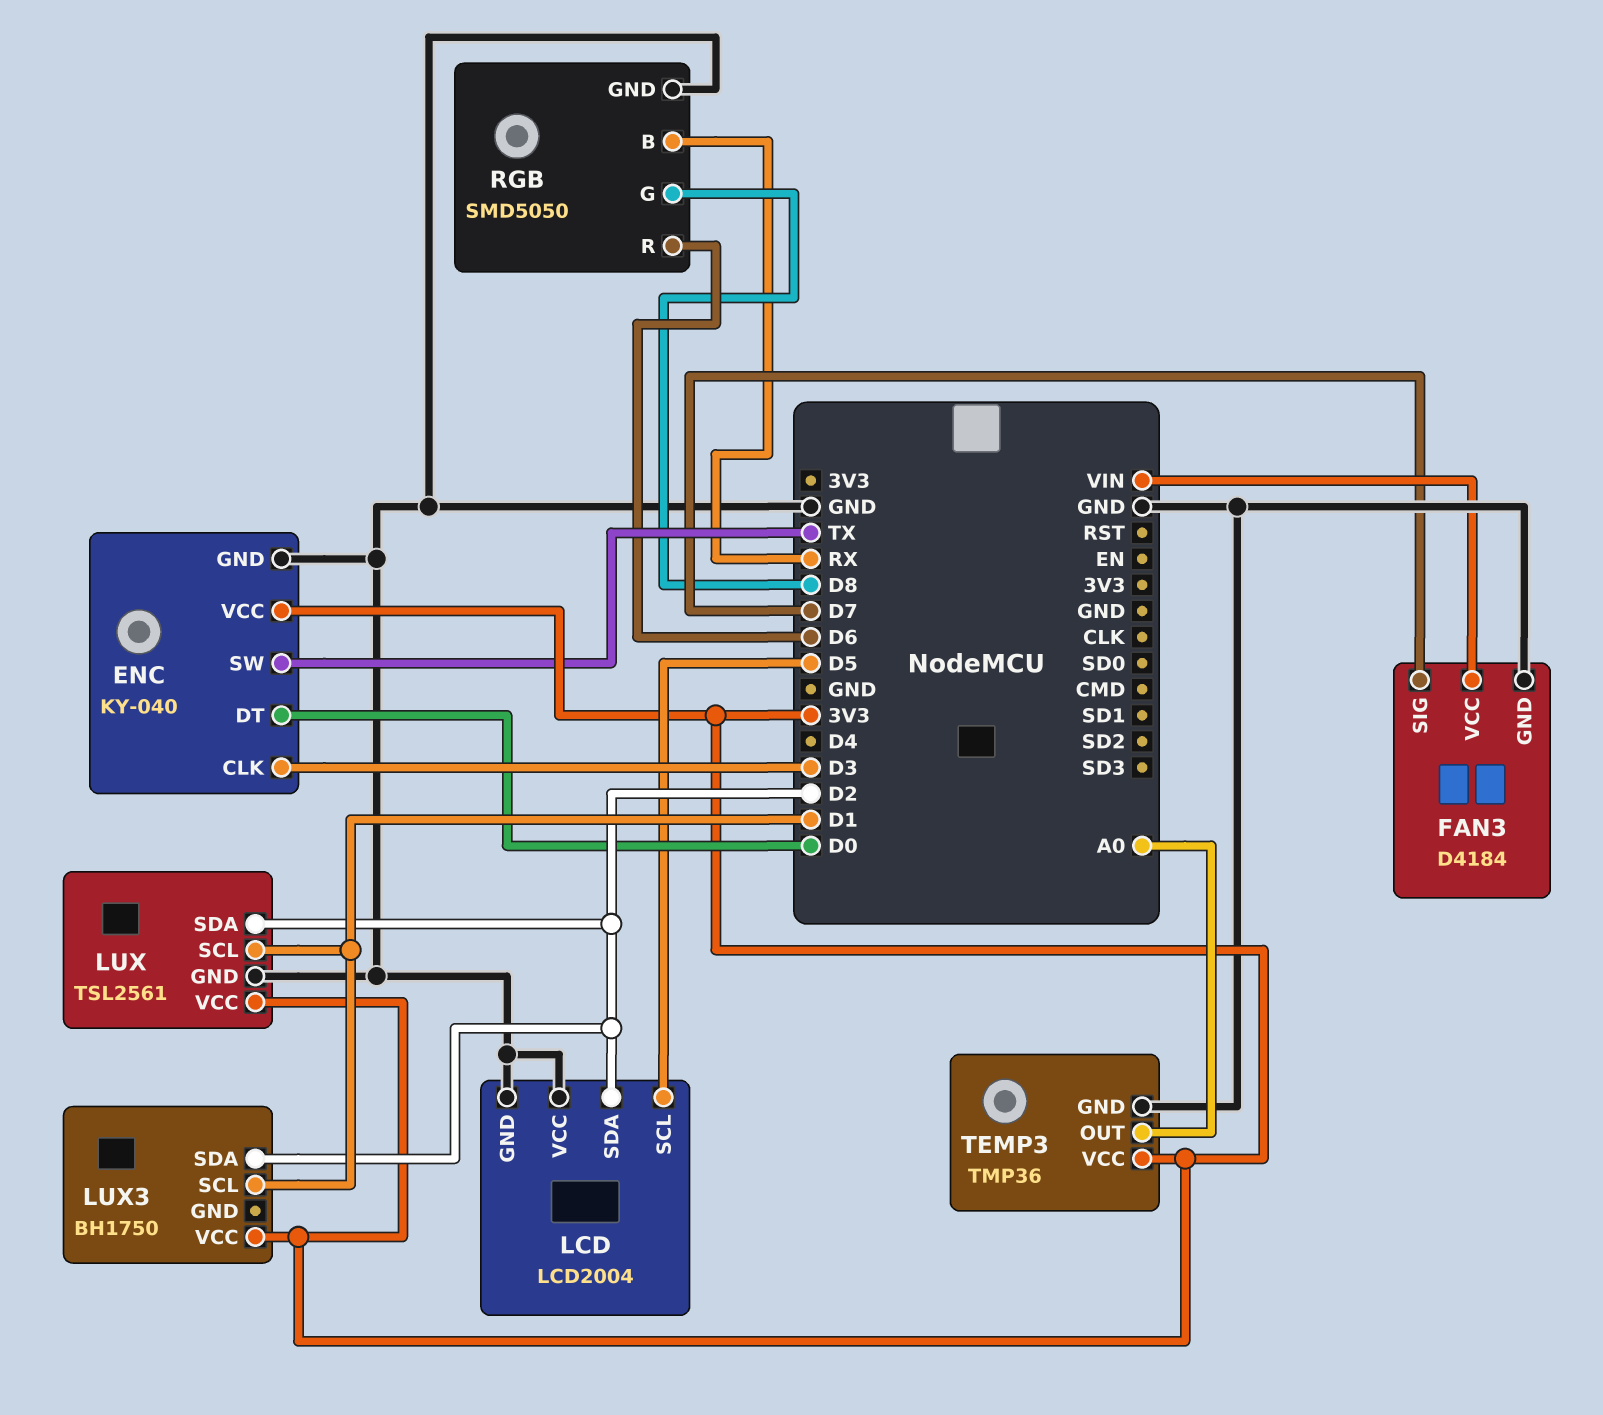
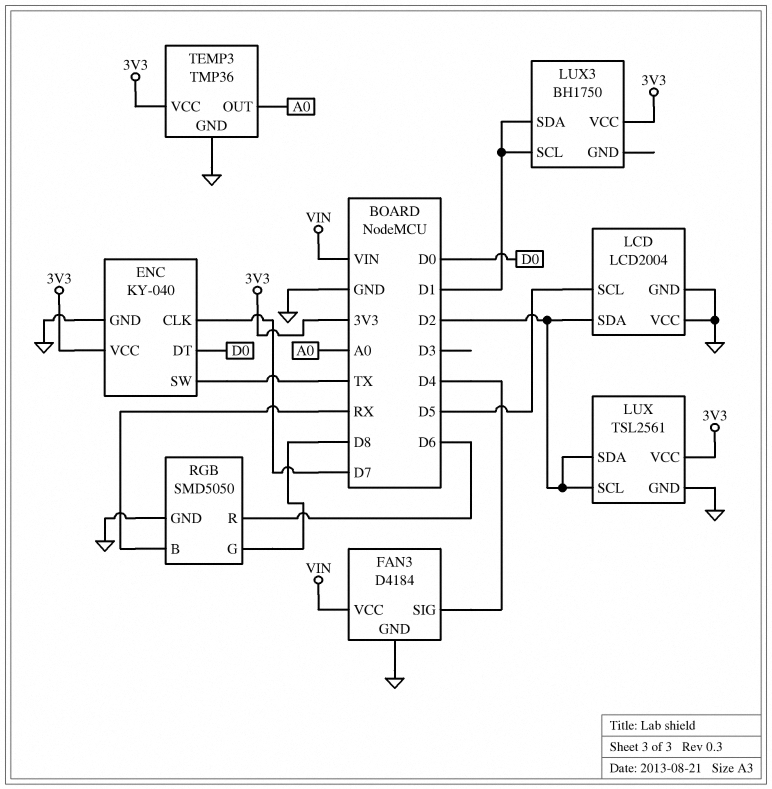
ENC pin CLK: D3 -> D7
FAN3 pin SIG: D7 -> D4
LUX pin SCL: D1 -> D2
LUX3 pin SDA: D2 -> D1

